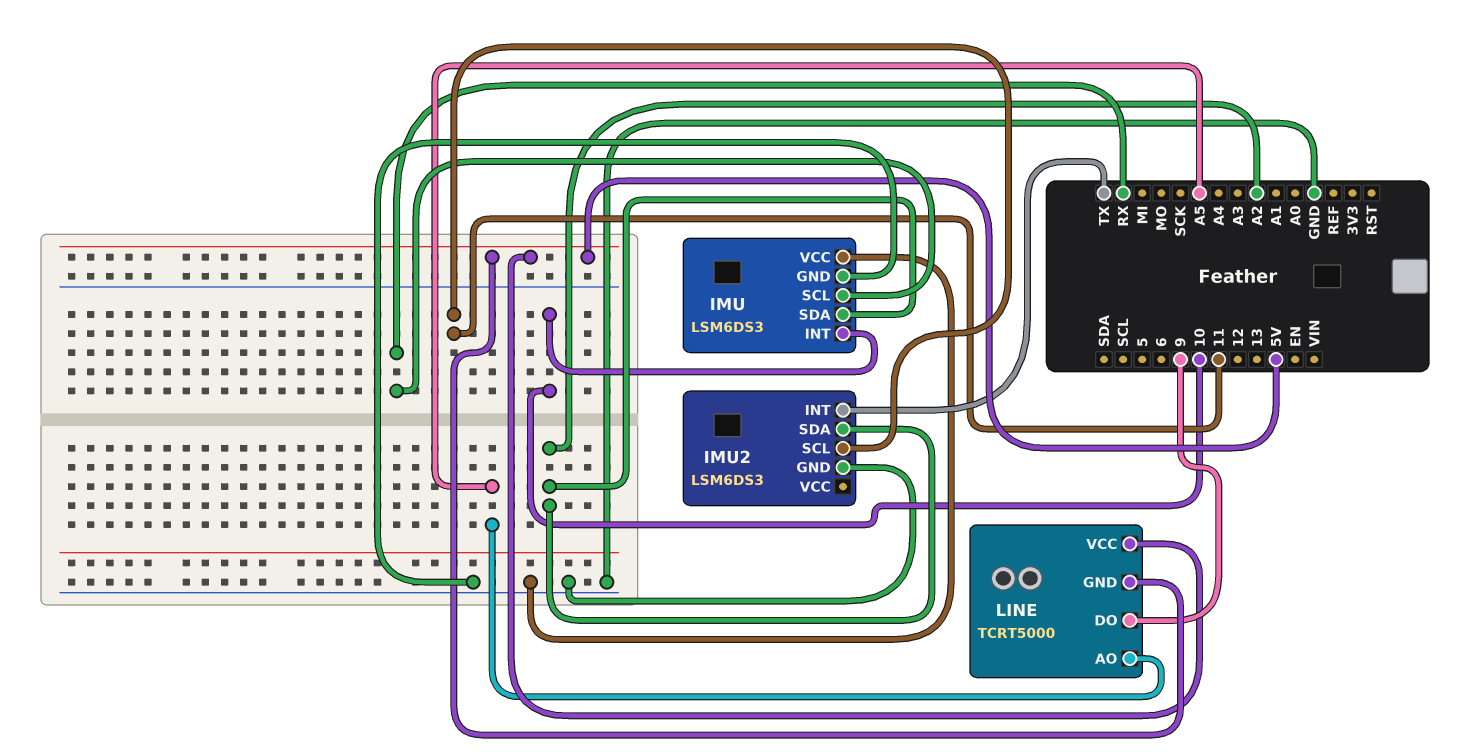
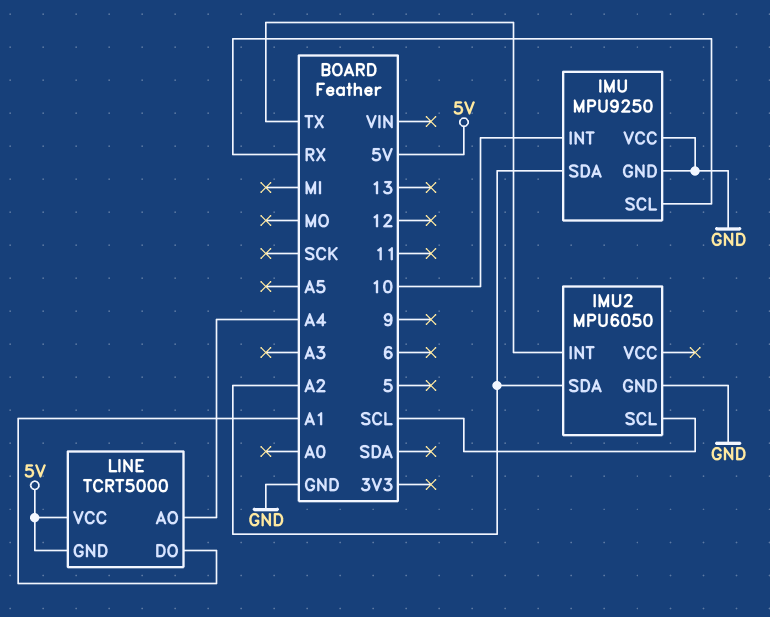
IMU: LSM6DS3 -> MPU9250
IMU2: LSM6DS3 -> MPU6050
IMU2 pin SCL: 11 -> SCL
LINE pin AO: A5 -> A4
LINE pin DO: 9 -> A1

